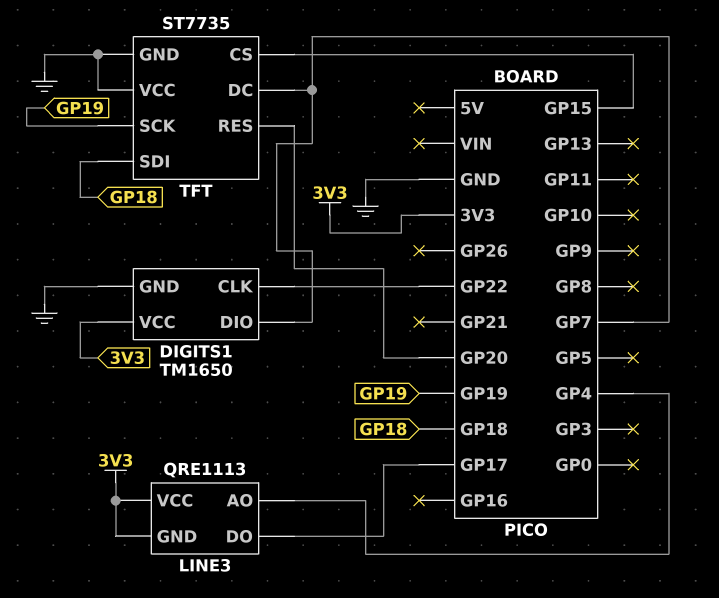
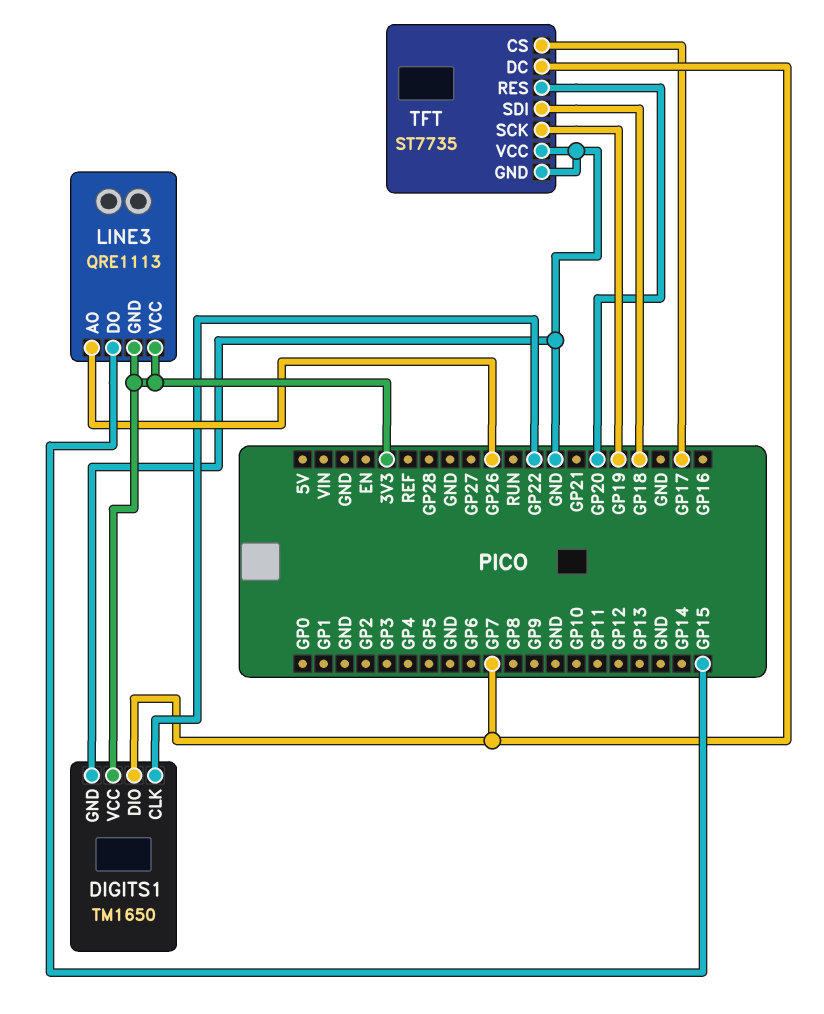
LINE3 pin AO: GP4 -> GP26
LINE3 pin DO: GP17 -> GP15
TFT pin CS: GP15 -> GP17

